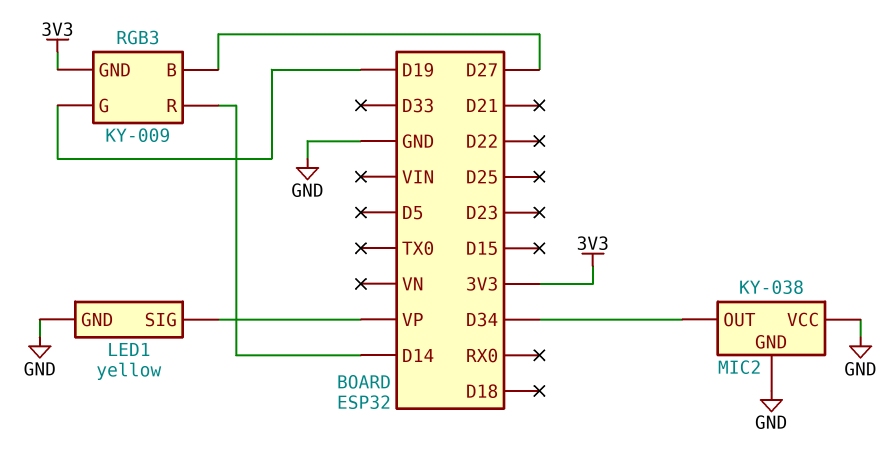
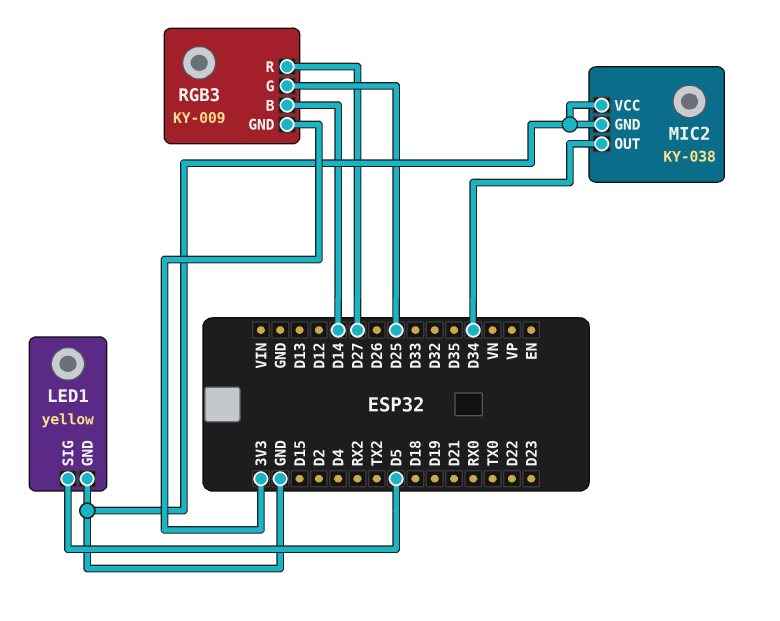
LED1 pin SIG: VP -> D5
RGB3 pin B: D27 -> D14
RGB3 pin G: D19 -> D25
RGB3 pin R: D14 -> D27

